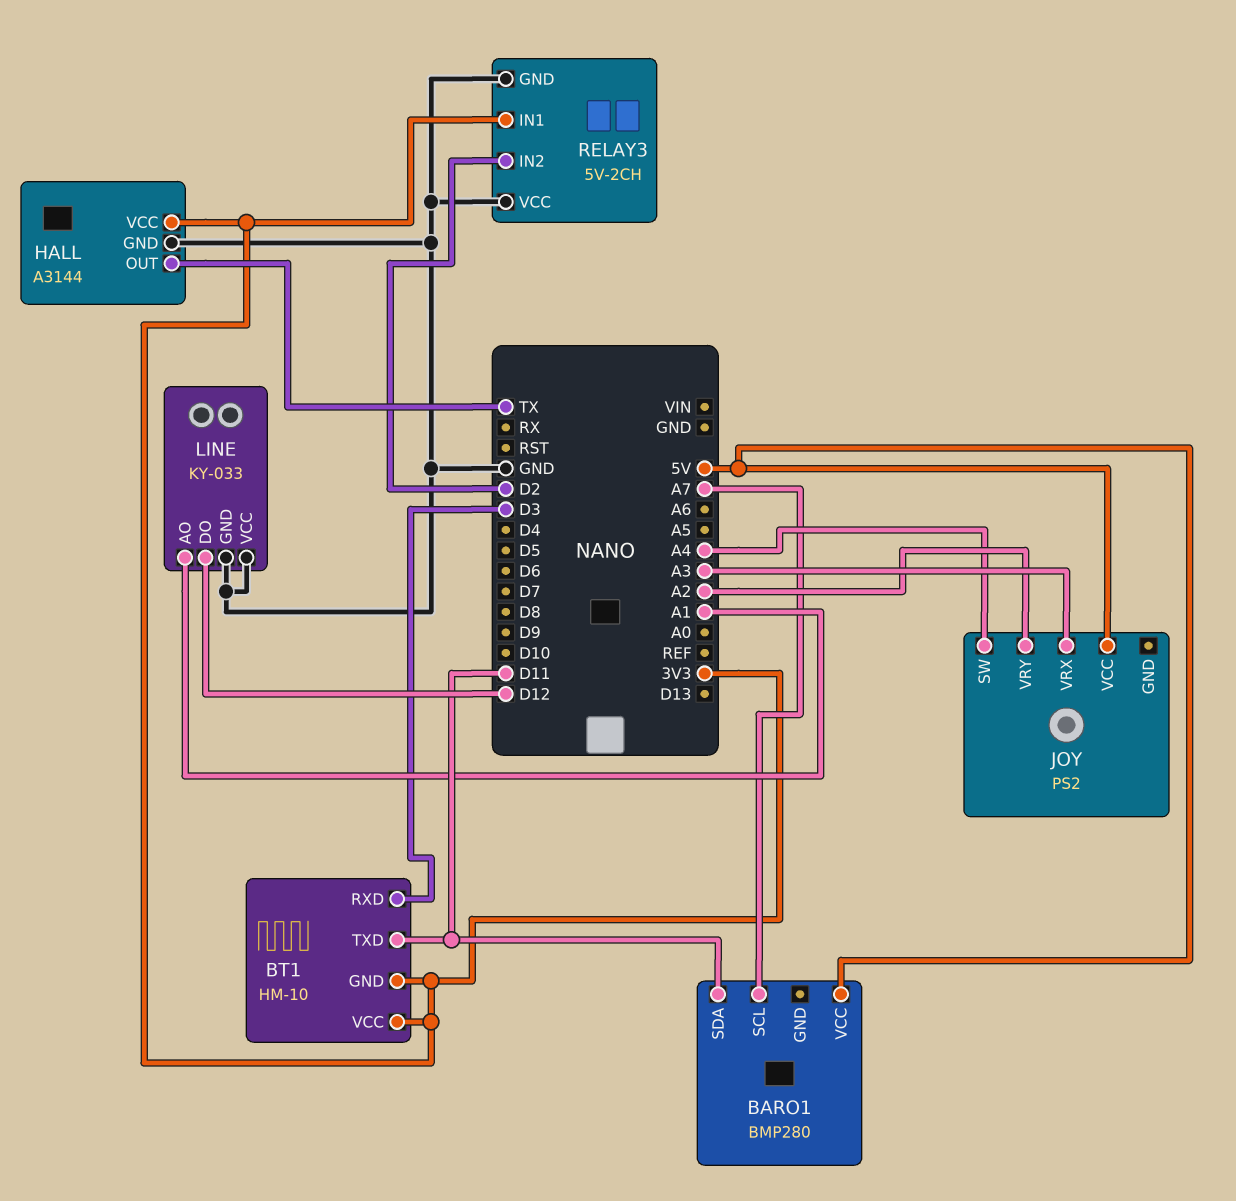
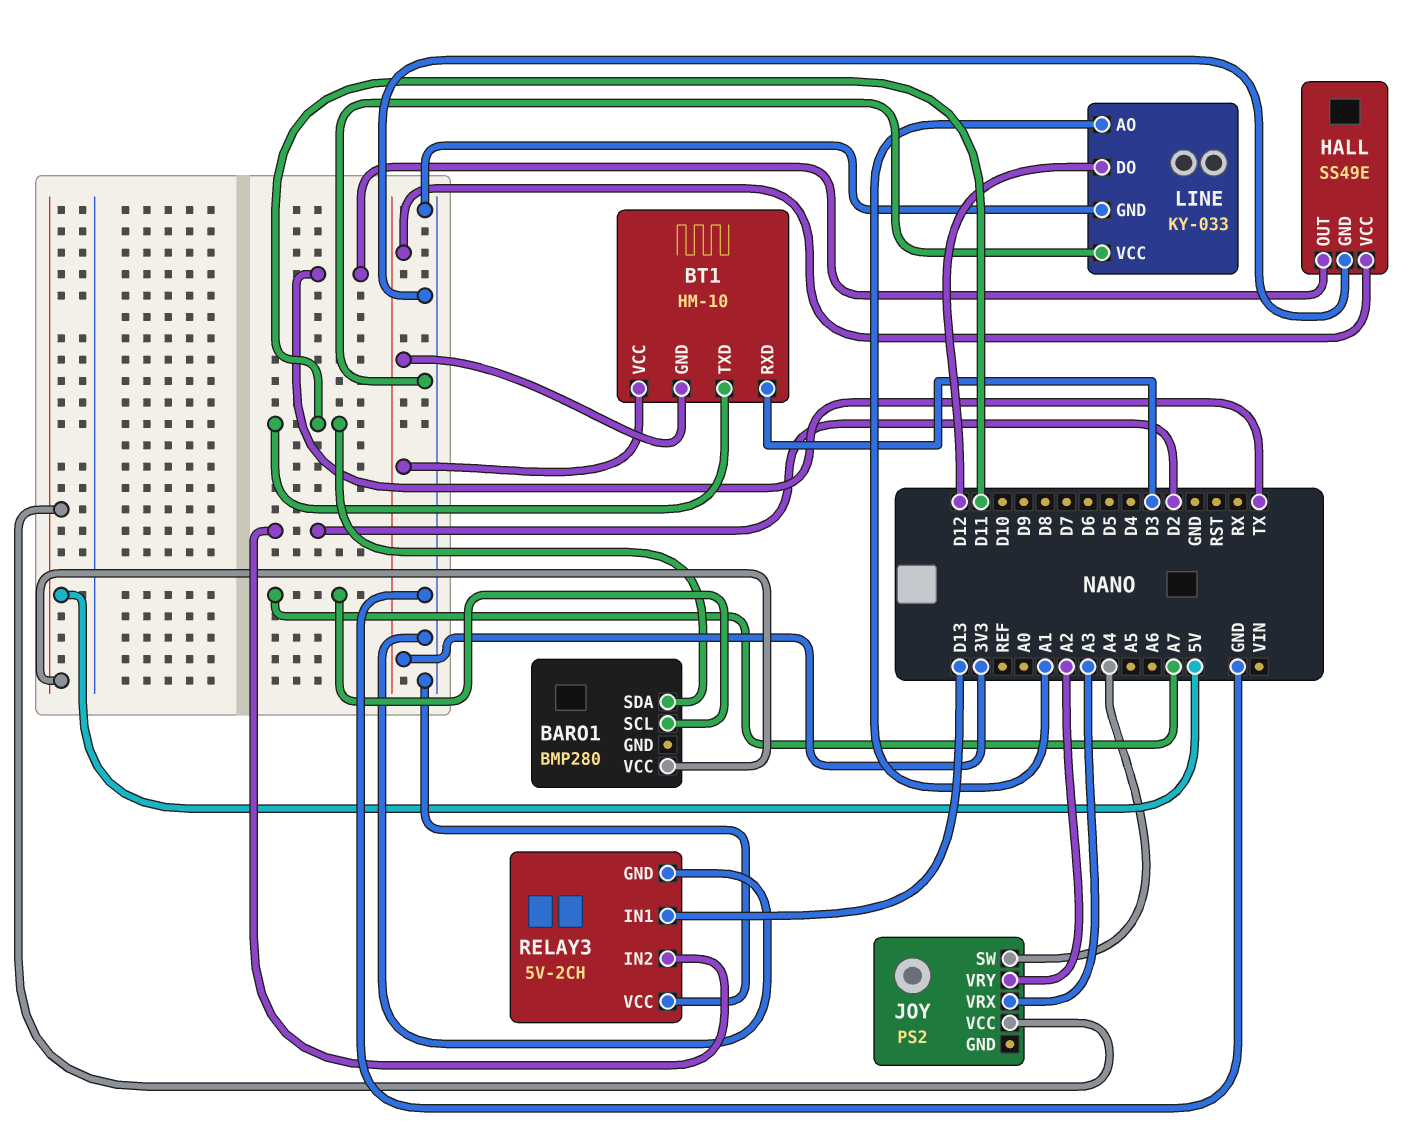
HALL: A3144 -> SS49E
RELAY3 pin IN1: 3V3 -> D13

